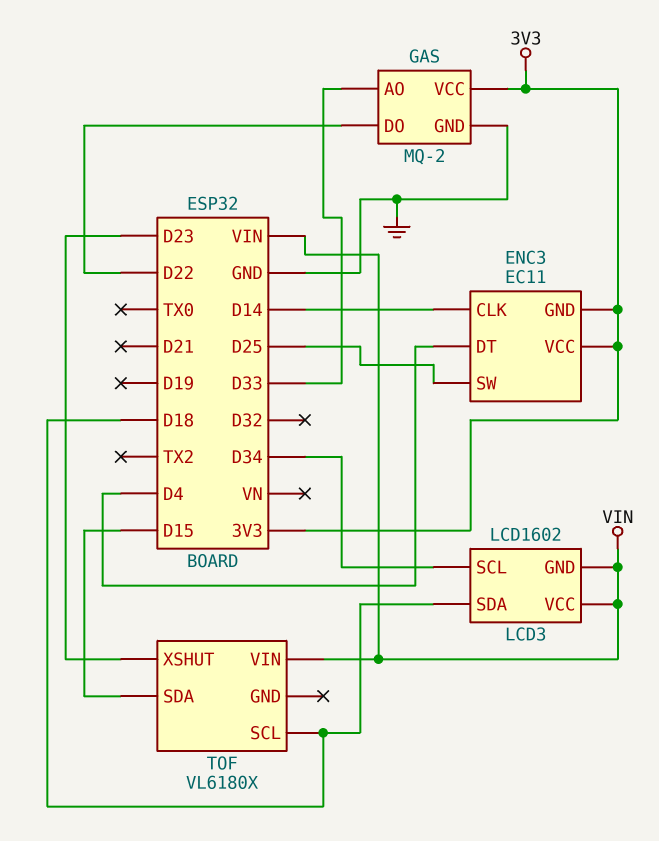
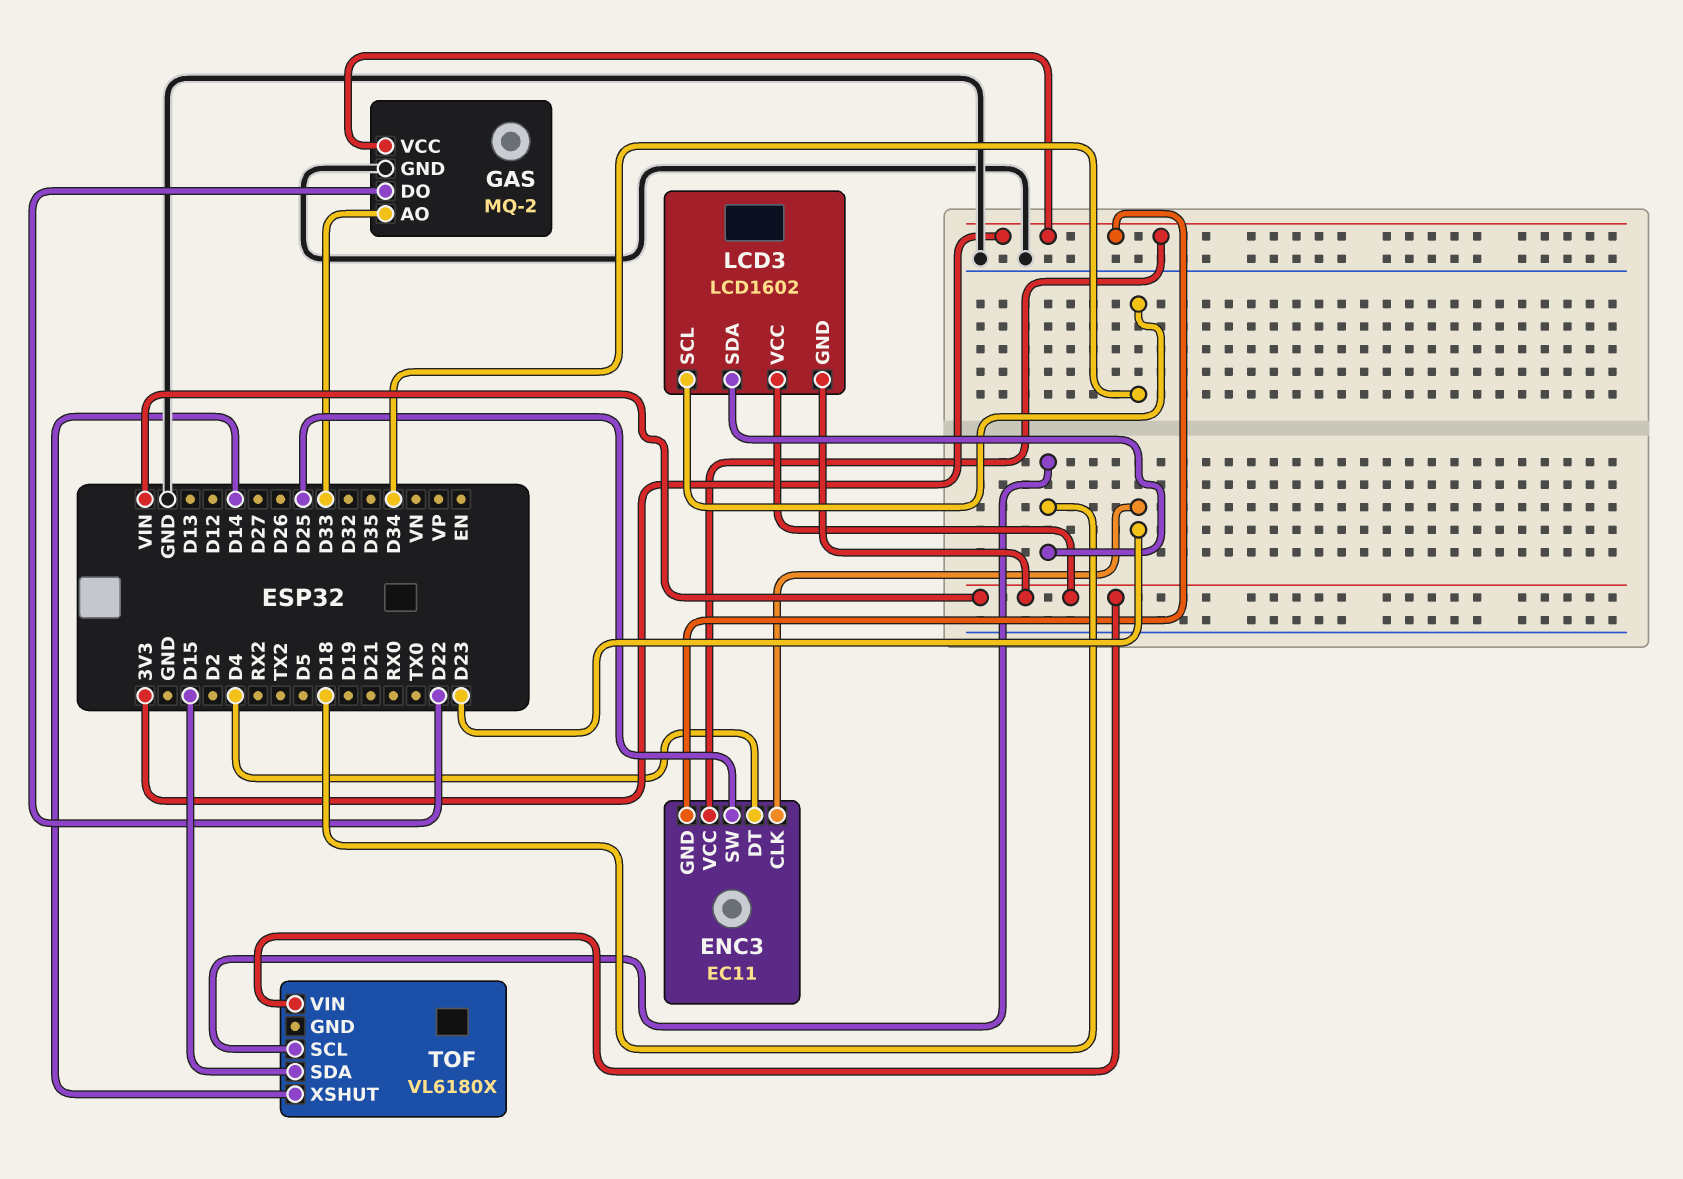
ENC3 pin CLK: D14 -> D23
TOF pin XSHUT: D23 -> D14

